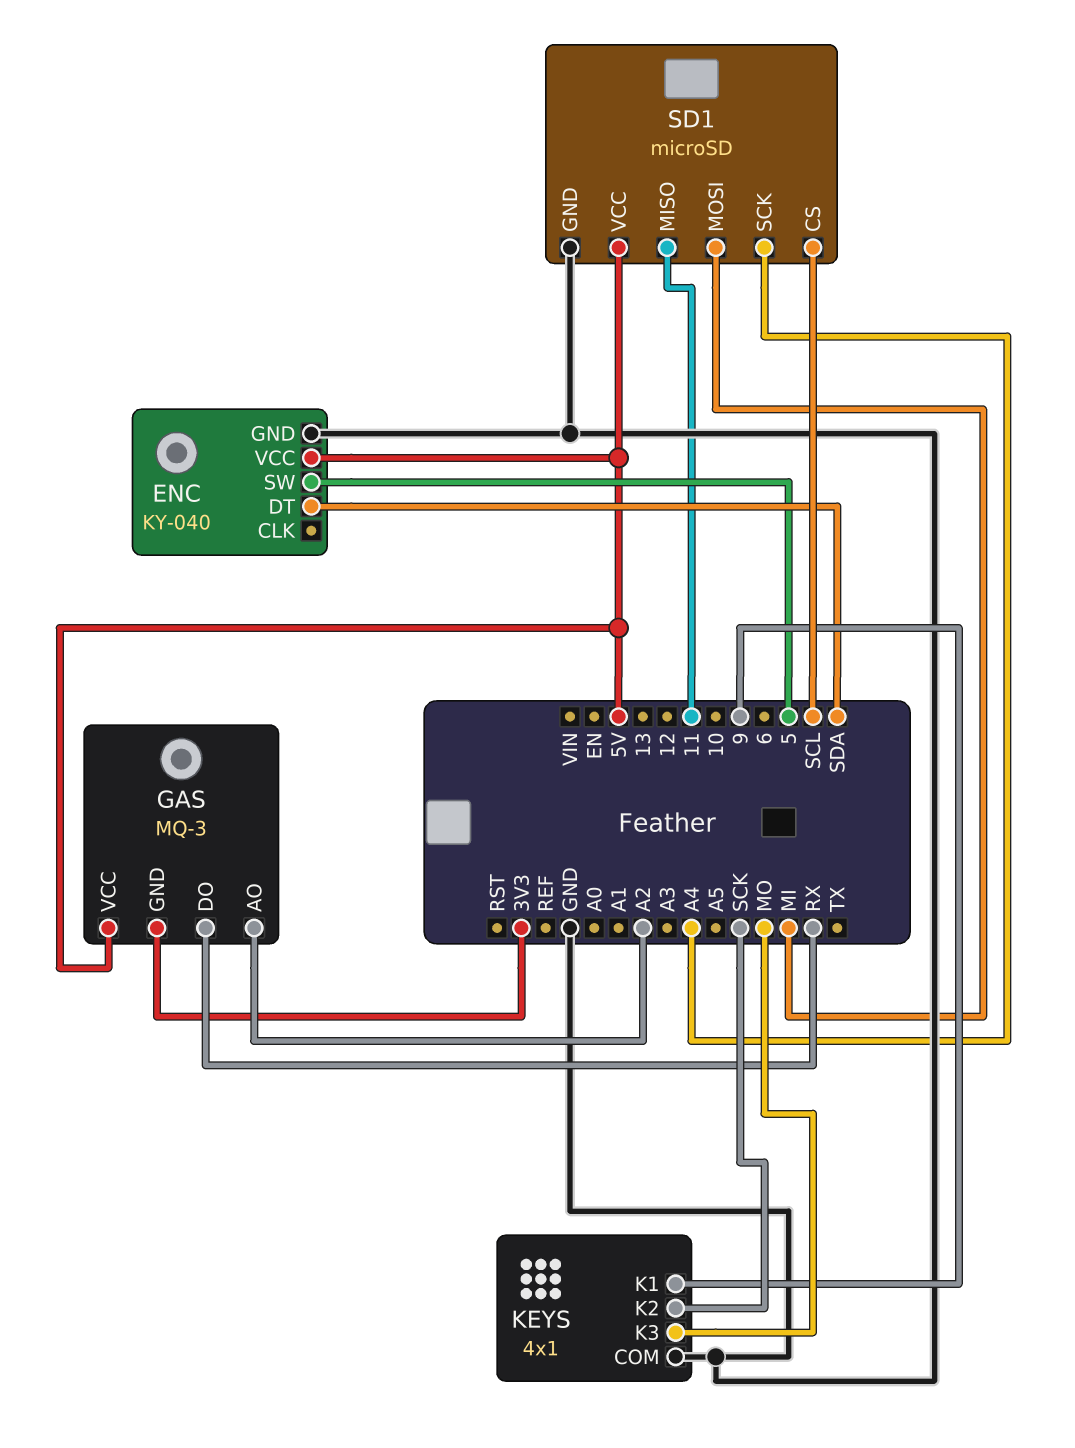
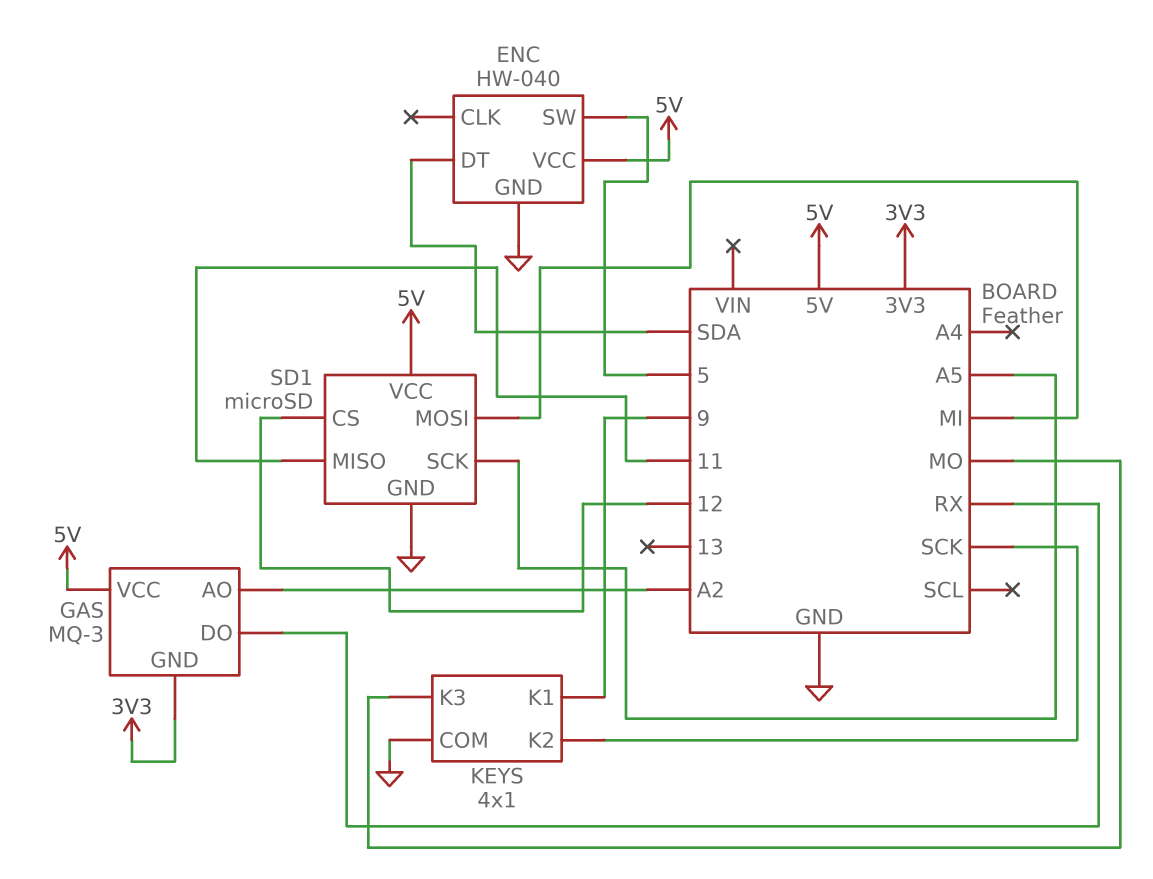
ENC: KY-040 -> HW-040
SD1 pin CS: SCL -> 12
SD1 pin SCK: A4 -> A5

